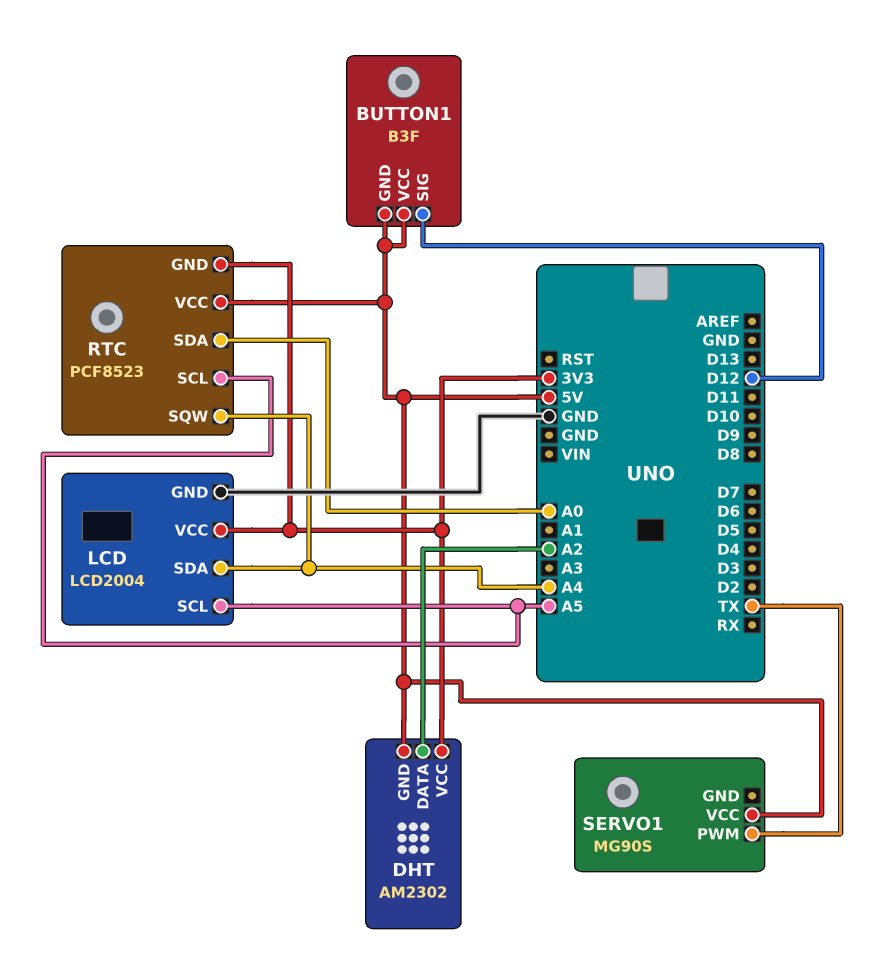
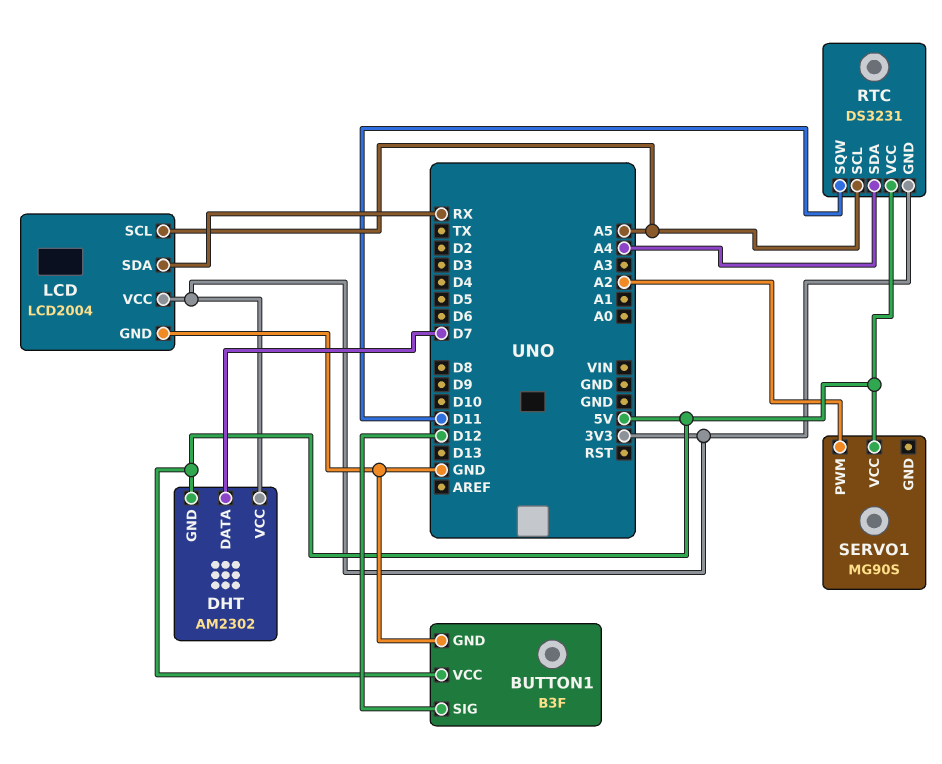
BUTTON1 pin GND: 5V -> GND
DHT pin DATA: A2 -> D7
LCD pin SDA: A4 -> RX
RTC: PCF8523 -> DS3231
RTC pin SDA: A0 -> A4
RTC pin SQW: A4 -> D11
SERVO1 pin PWM: TX -> A2

